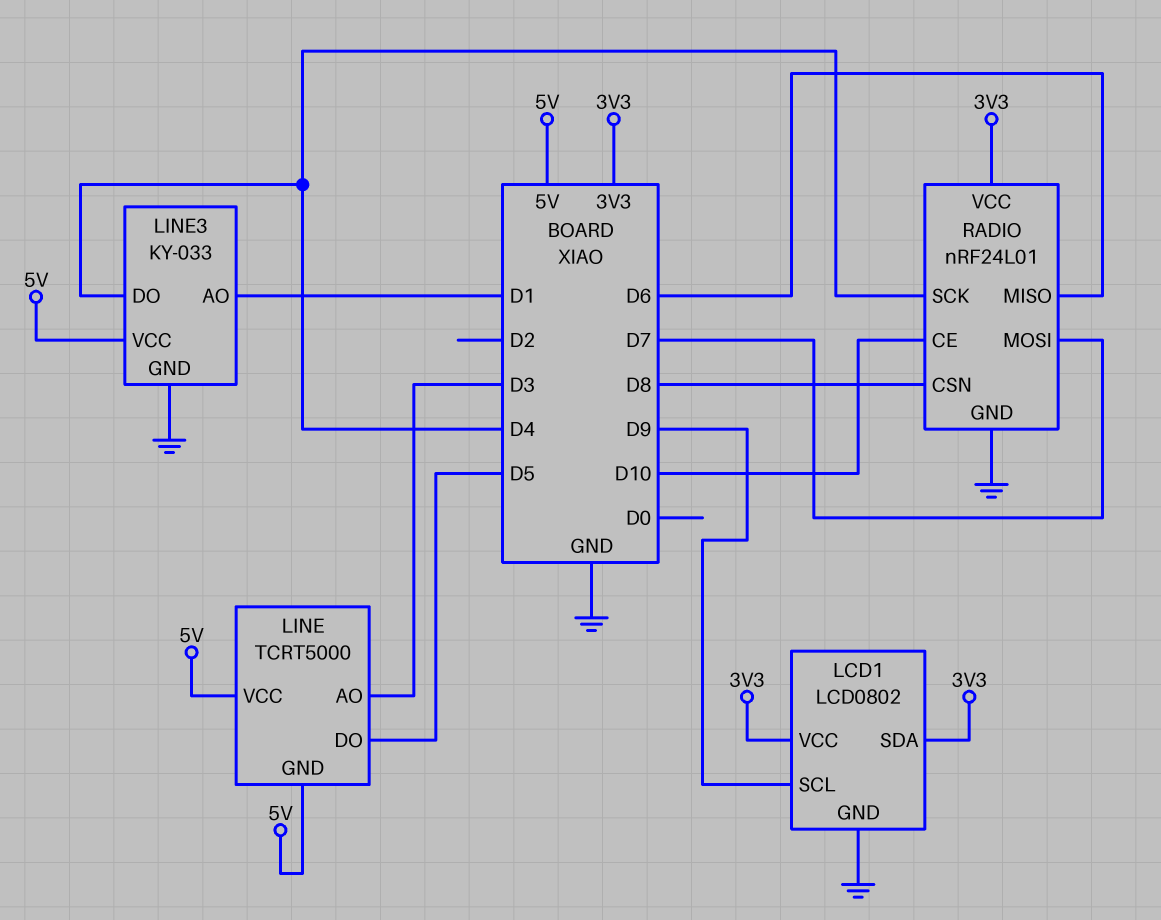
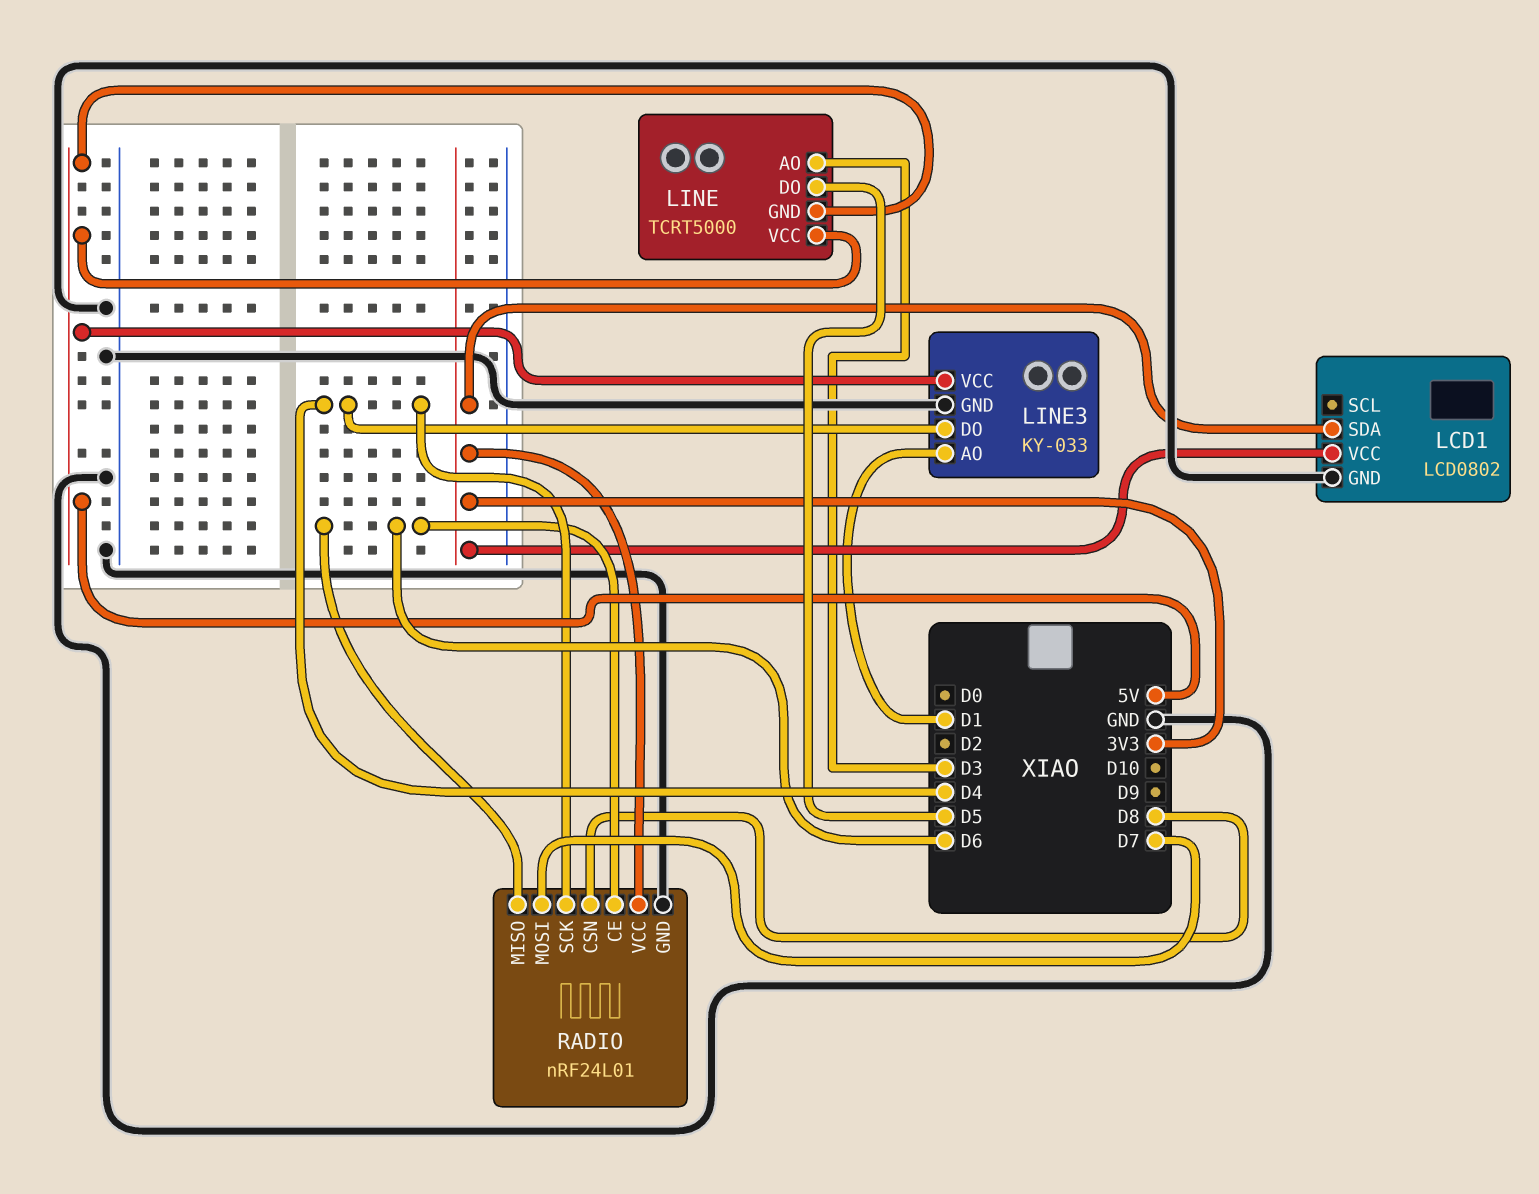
LCD1 pin SCL: D9 -> none
RADIO pin CE: D10 -> D6

